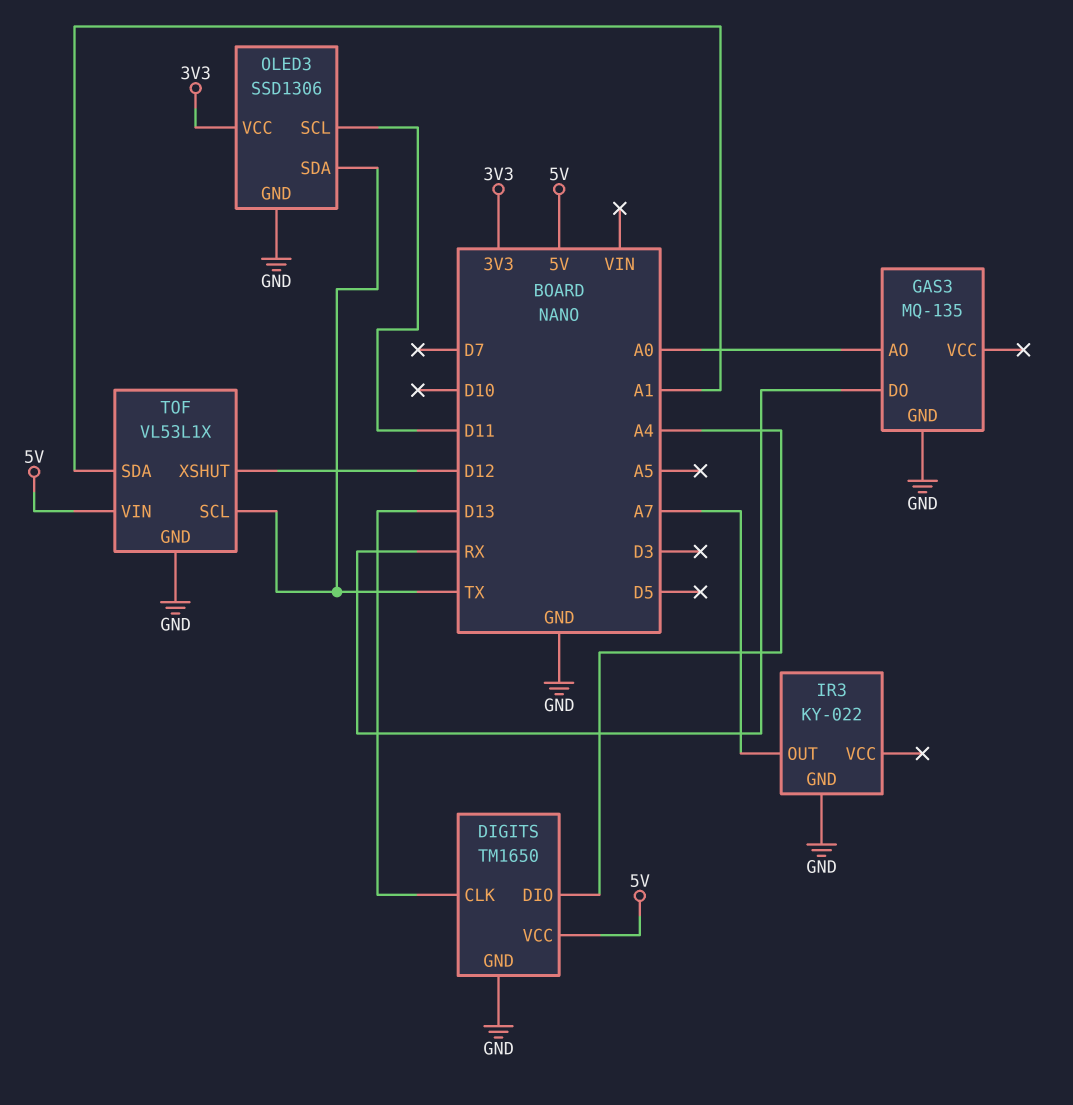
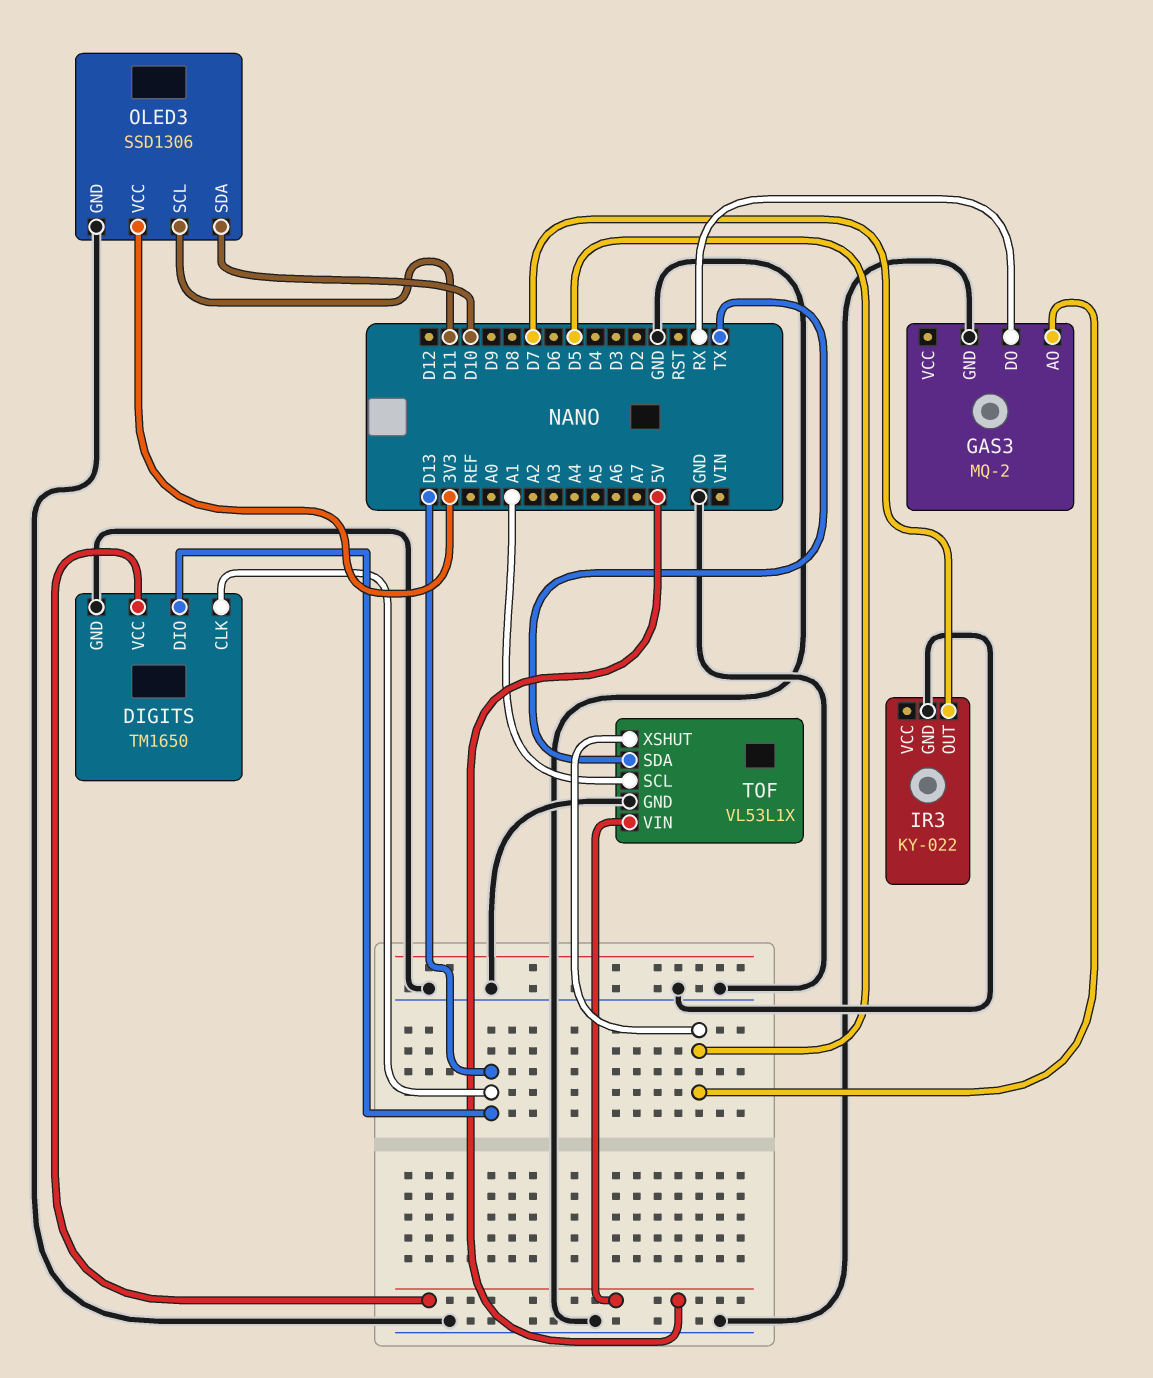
DIGITS pin DIO: A4 -> D13
GAS3: MQ-135 -> MQ-2
GAS3 pin AO: A0 -> D5
IR3 pin OUT: A7 -> D7
OLED3 pin SDA: TX -> D10
TOF pin SCL: TX -> A1
TOF pin SDA: A1 -> TX
TOF pin XSHUT: D12 -> D5

